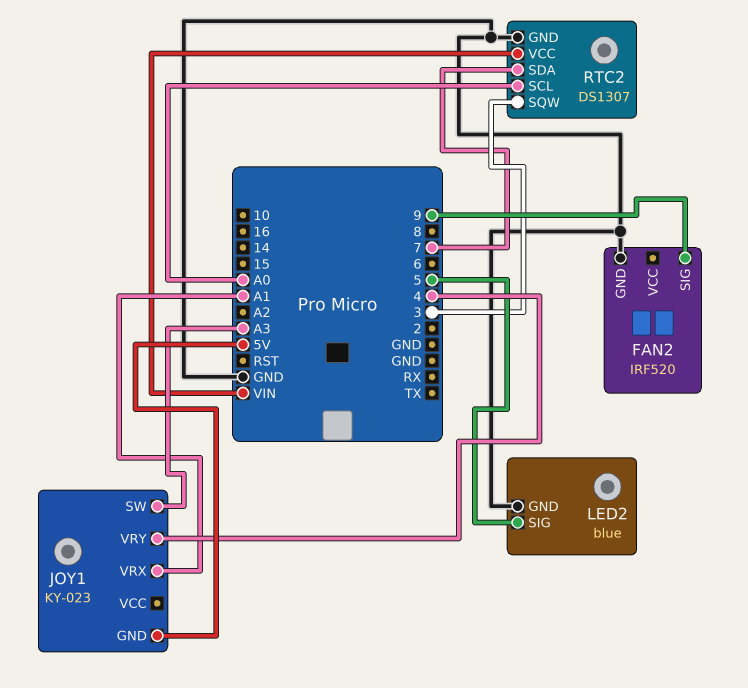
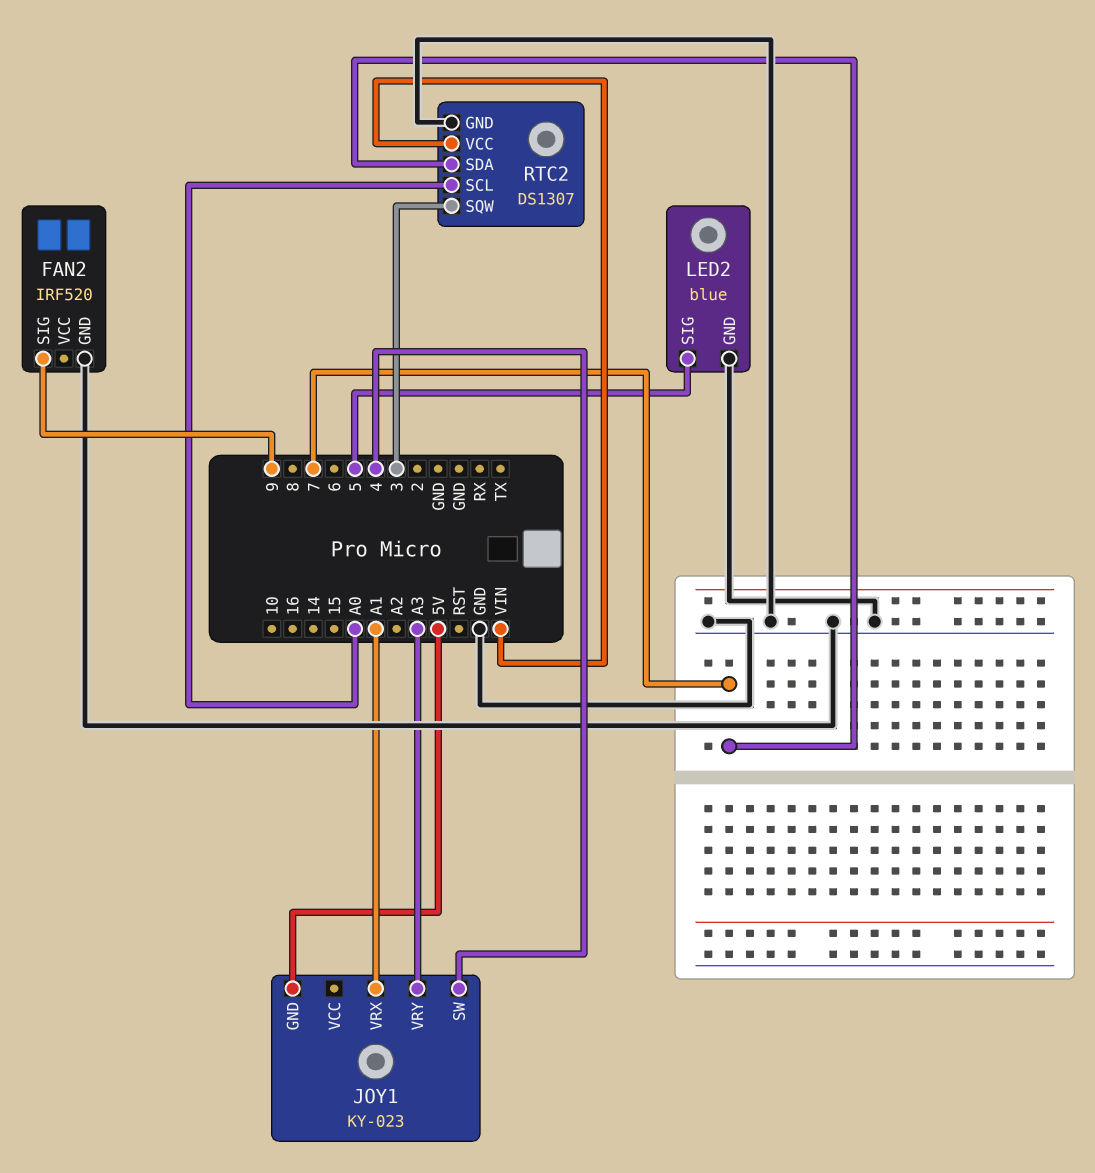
JOY1 pin SW: A3 -> 4
JOY1 pin VRY: 4 -> A3

